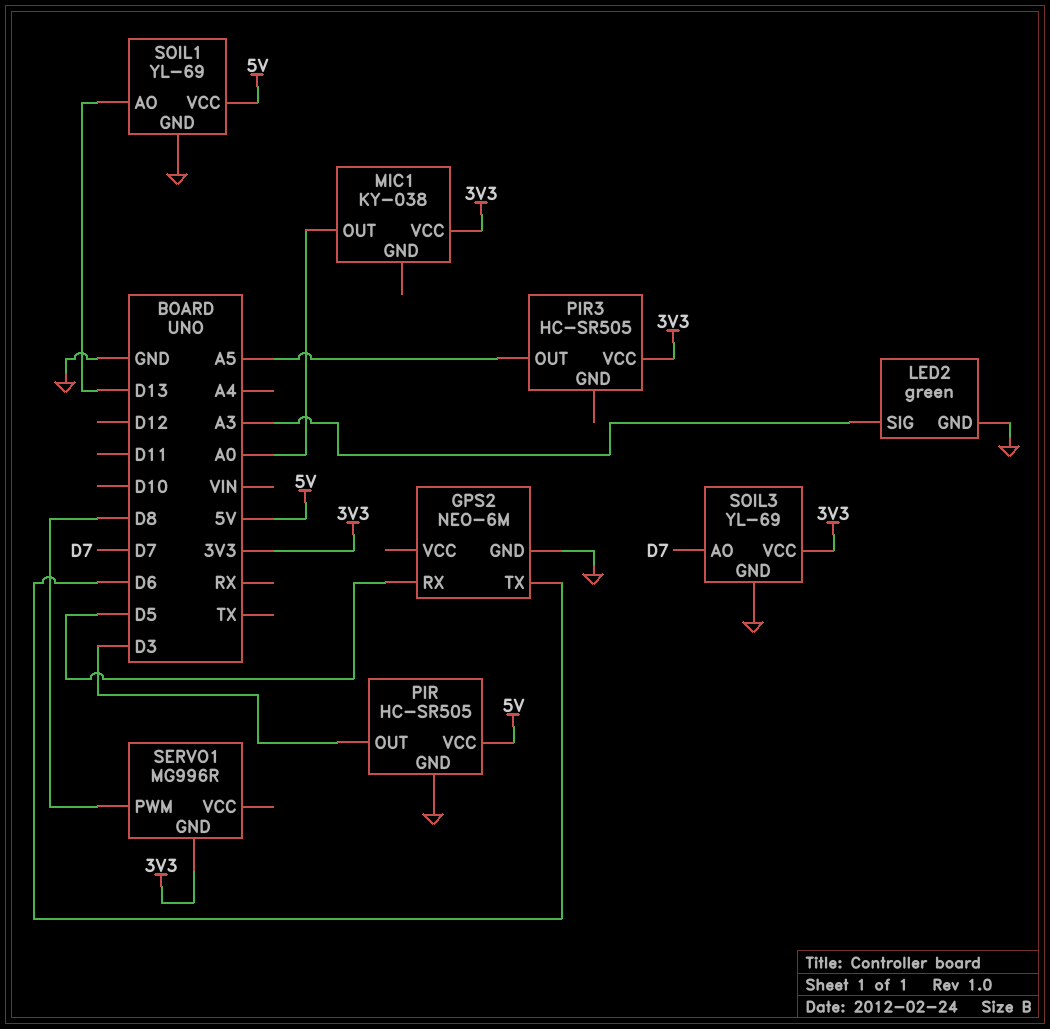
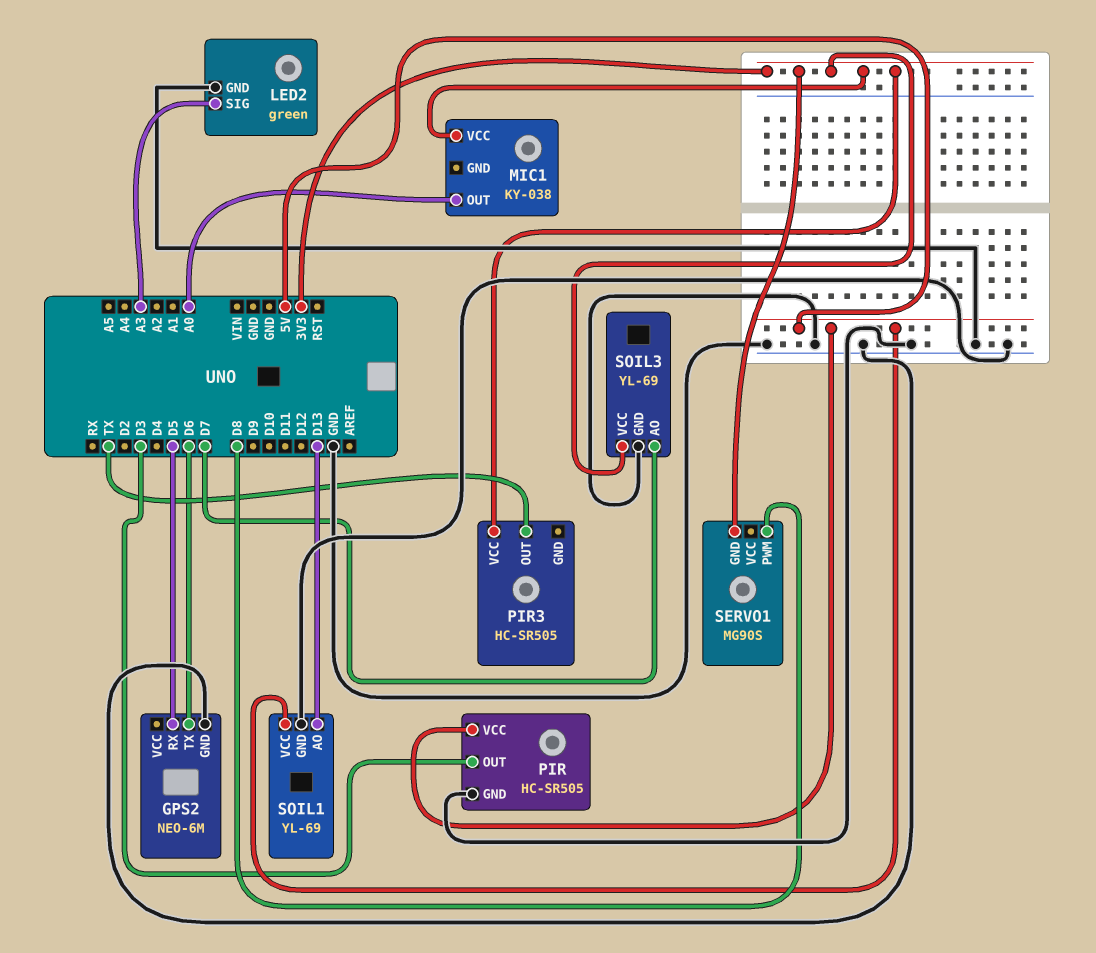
PIR3 pin OUT: A5 -> TX
SERVO1: MG996R -> MG90S

